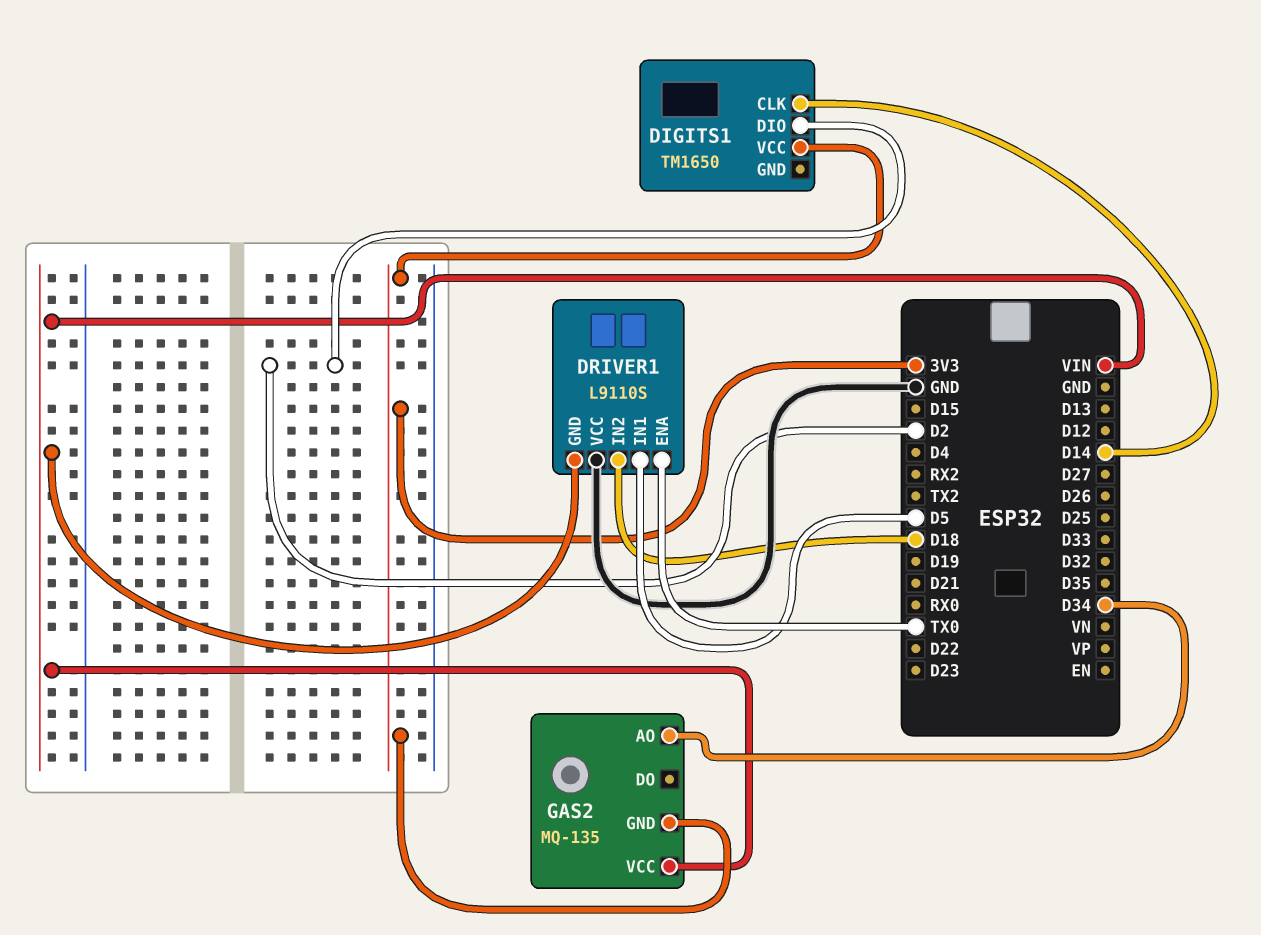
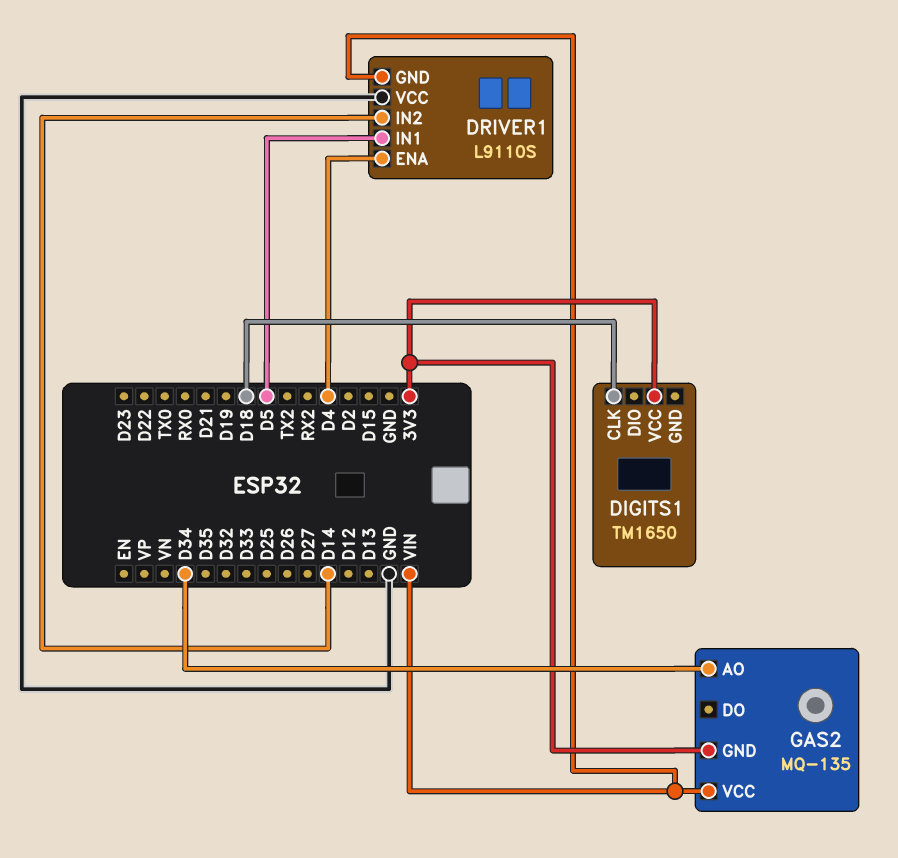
DIGITS1 pin CLK: D14 -> D18
DIGITS1 pin DIO: D2 -> none
DRIVER1 pin ENA: TX0 -> D4
DRIVER1 pin IN2: D18 -> D14

